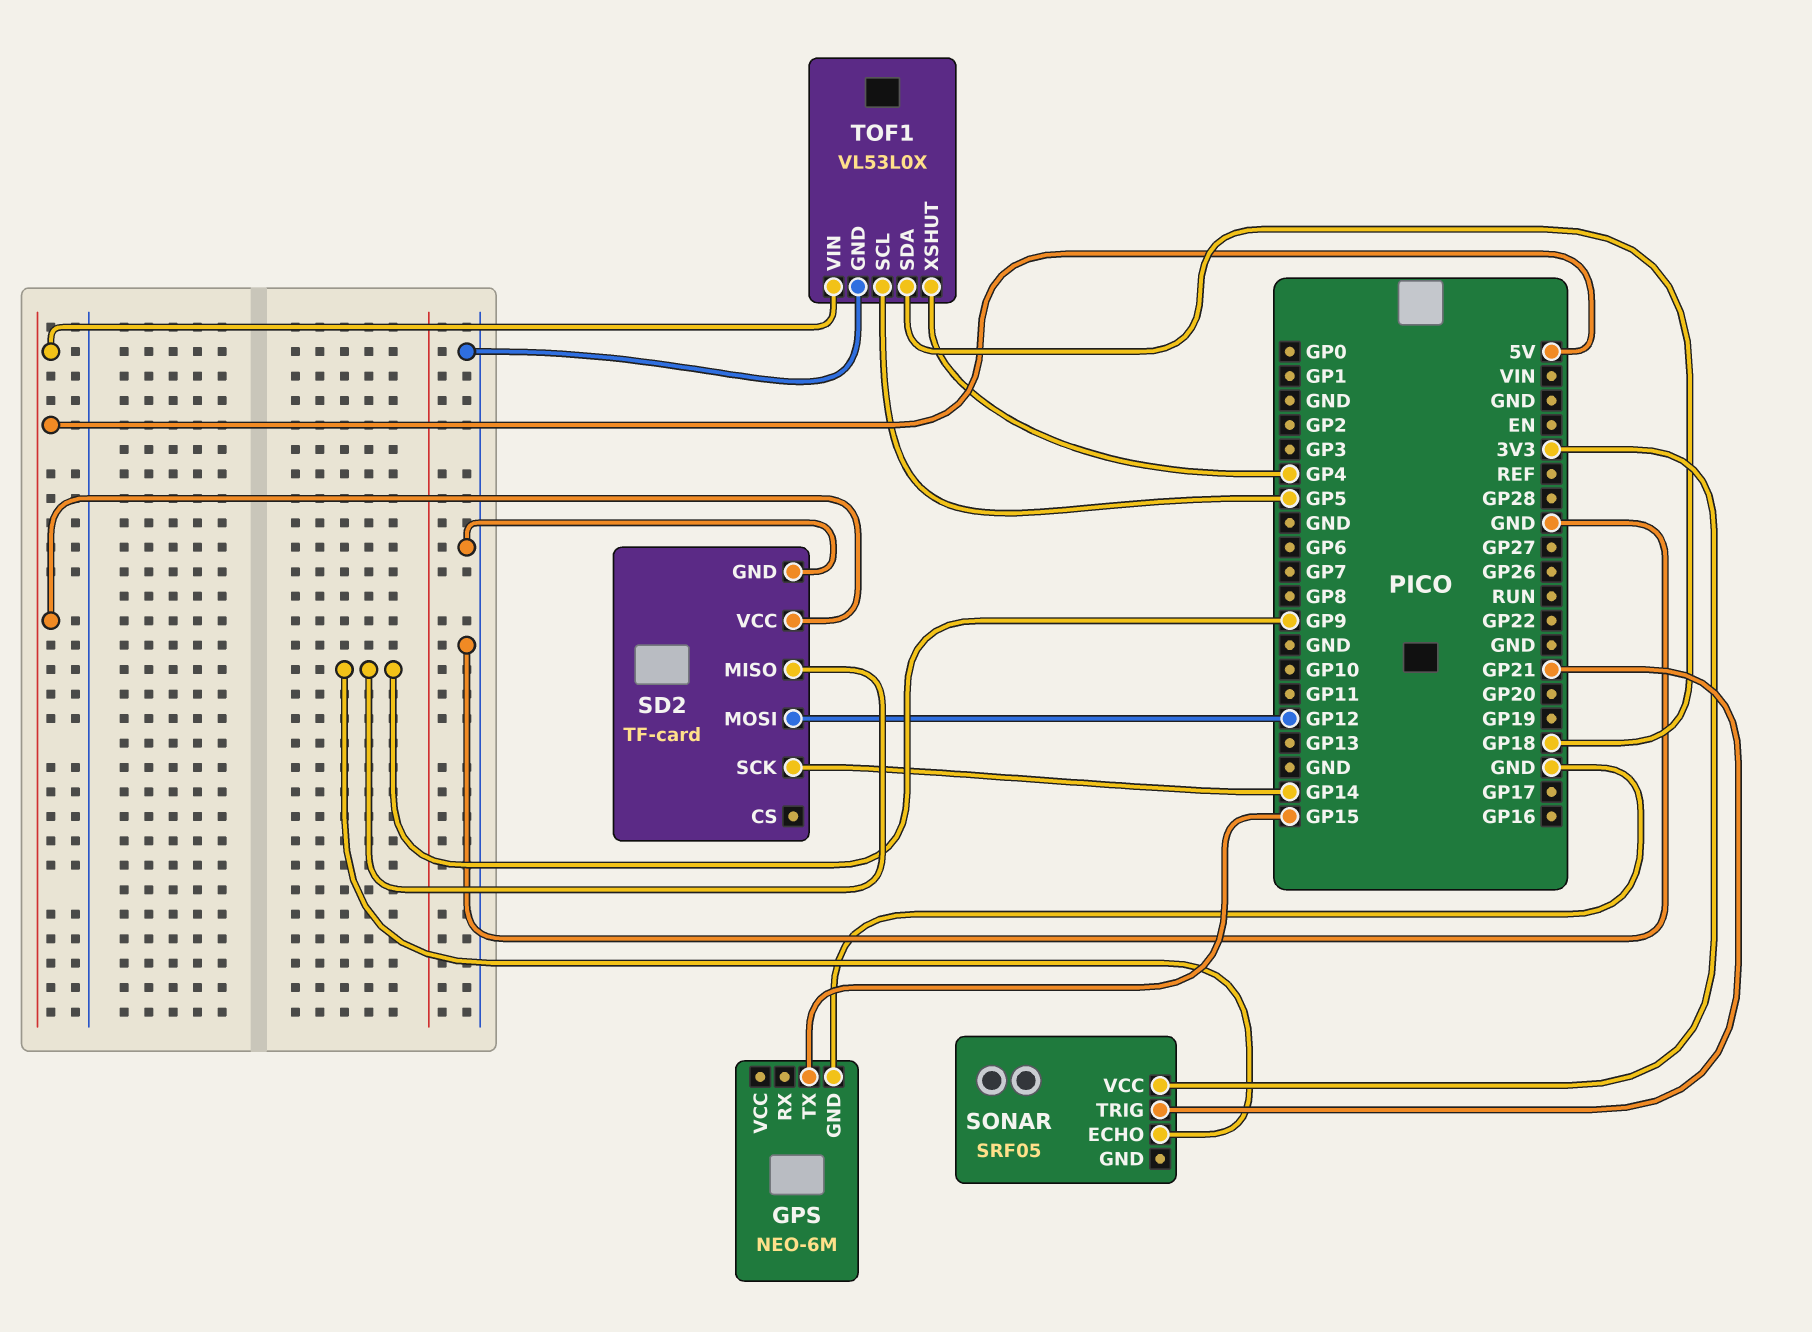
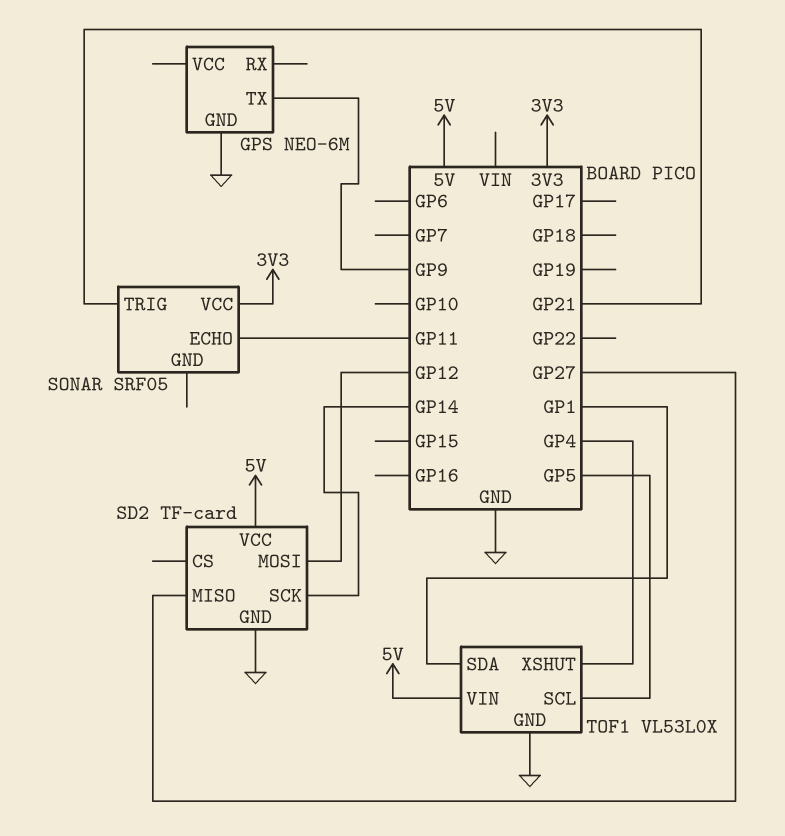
GPS pin TX: GP15 -> GP9
SD2 pin MISO: GP9 -> GP27
SONAR pin ECHO: GP9 -> GP11
TOF1 pin SDA: GP18 -> GP1

